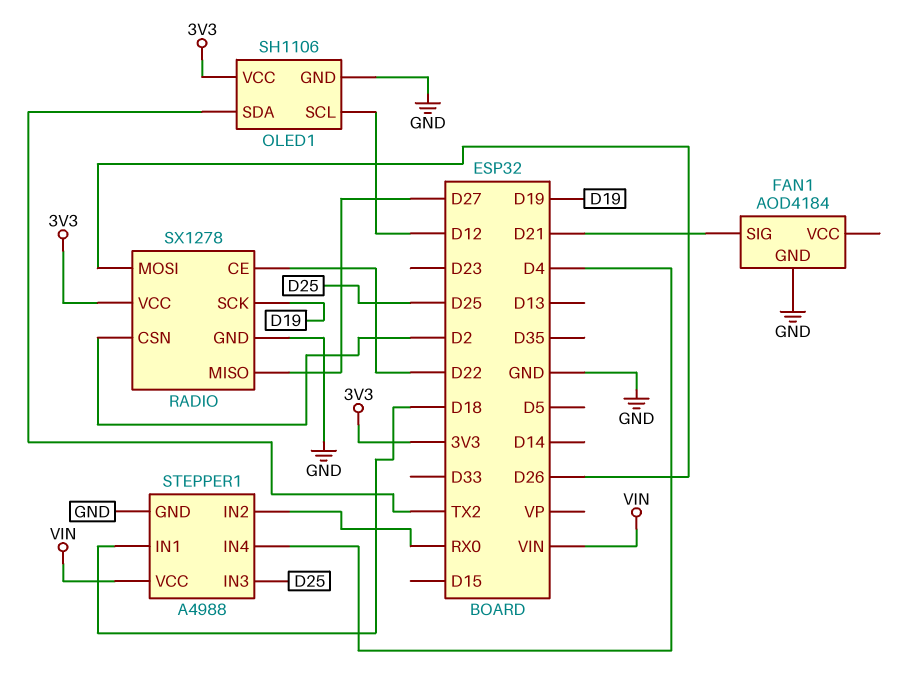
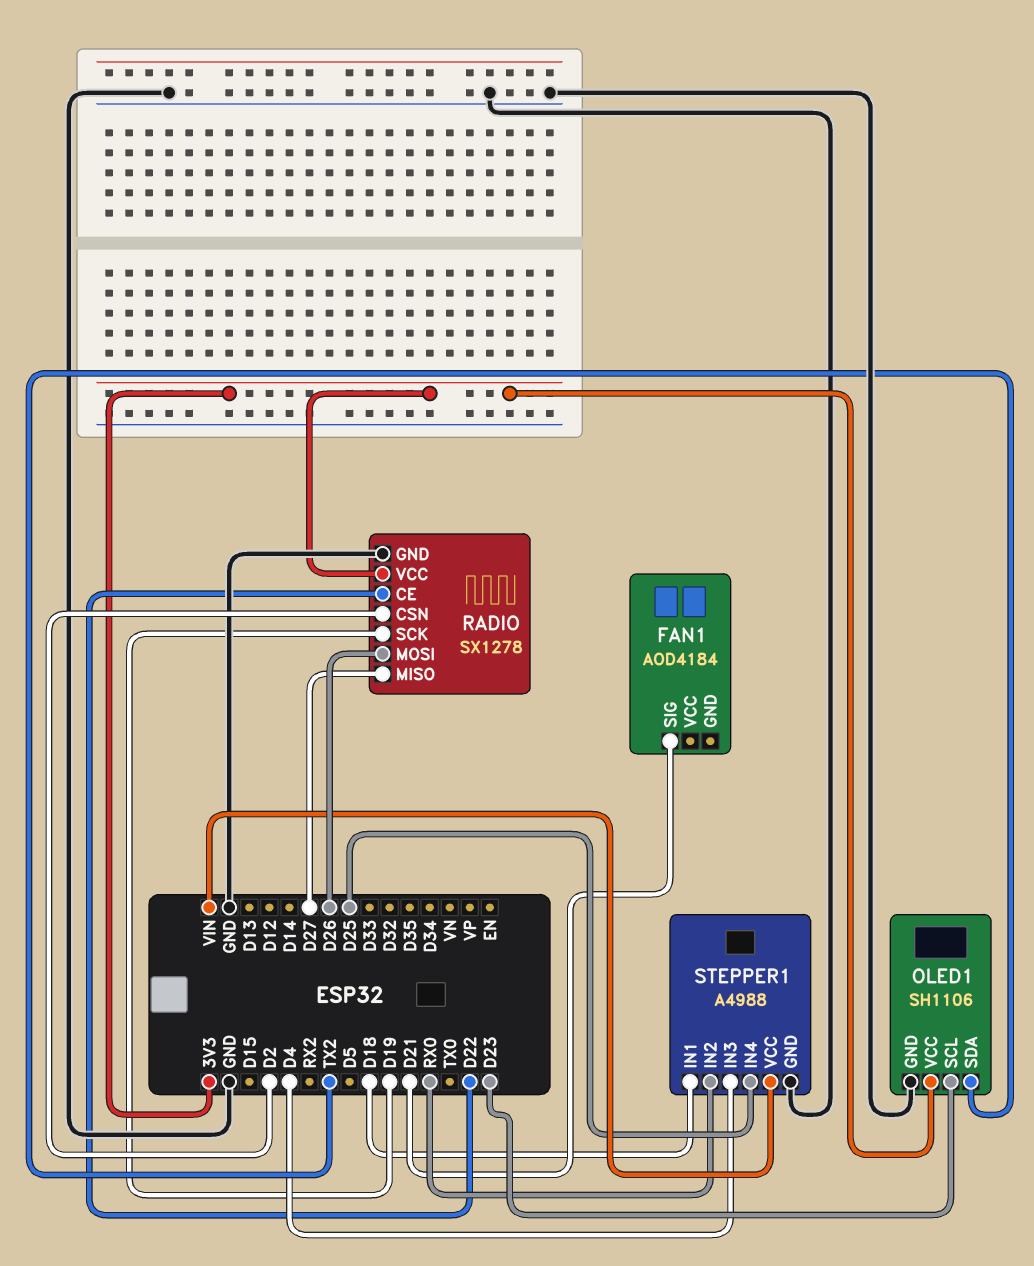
FAN1 pin GND: GND -> none
OLED1 pin SCL: D12 -> D23
STEPPER1 pin IN3: D25 -> D4
STEPPER1 pin IN4: D4 -> D25

